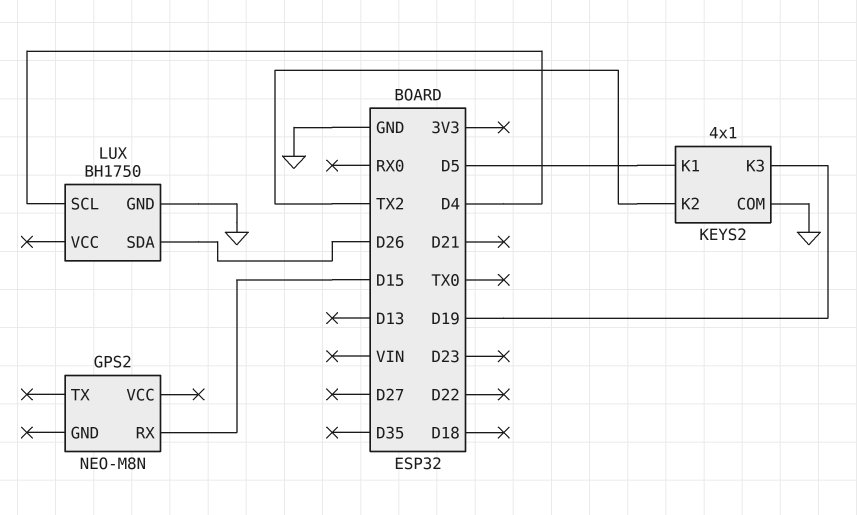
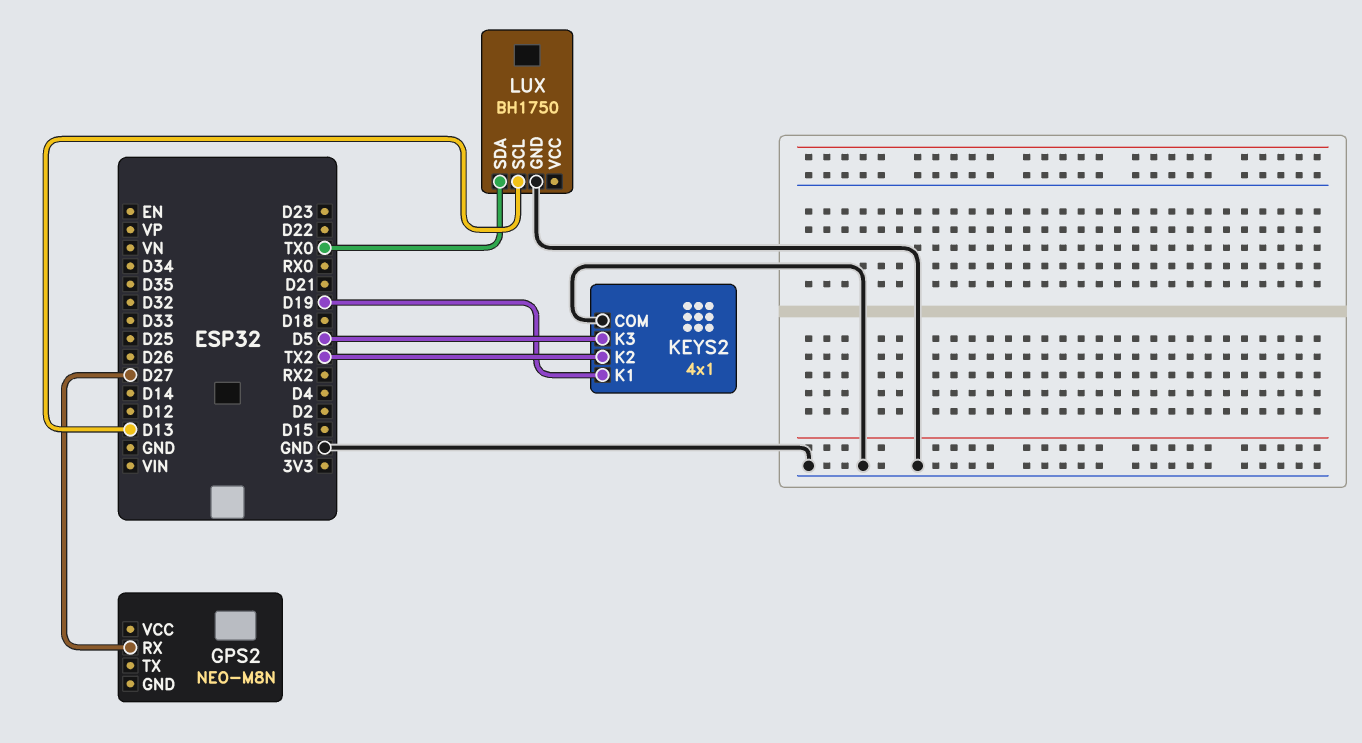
GPS2 pin RX: D15 -> D27
KEYS2 pin K1: D5 -> D19
KEYS2 pin K3: D19 -> D5
LUX pin SCL: D4 -> D13
LUX pin SDA: D26 -> TX0

